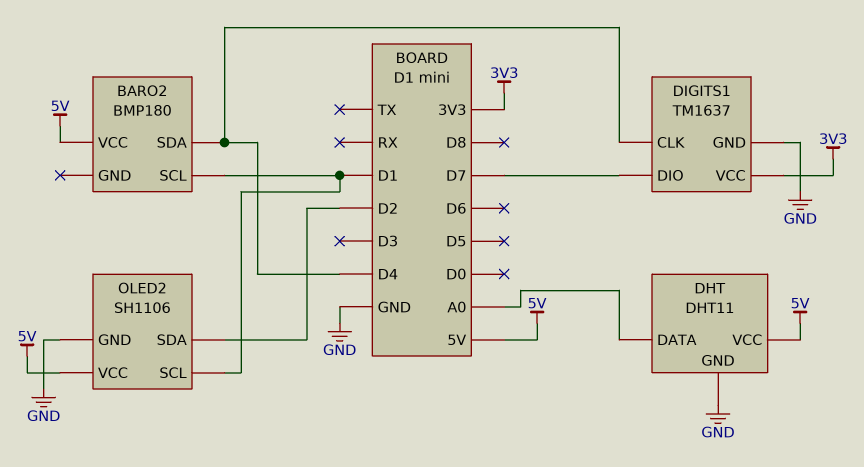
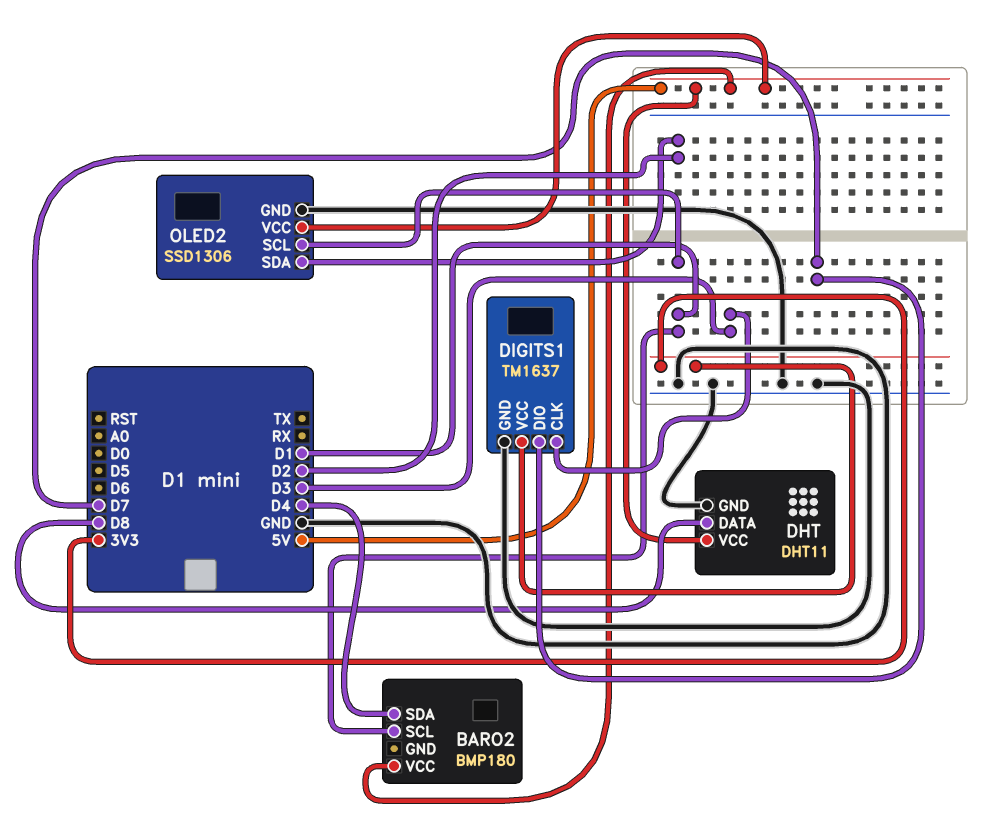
DHT pin DATA: A0 -> D8
DIGITS1 pin CLK: D4 -> D3
OLED2: SH1106 -> SSD1306

